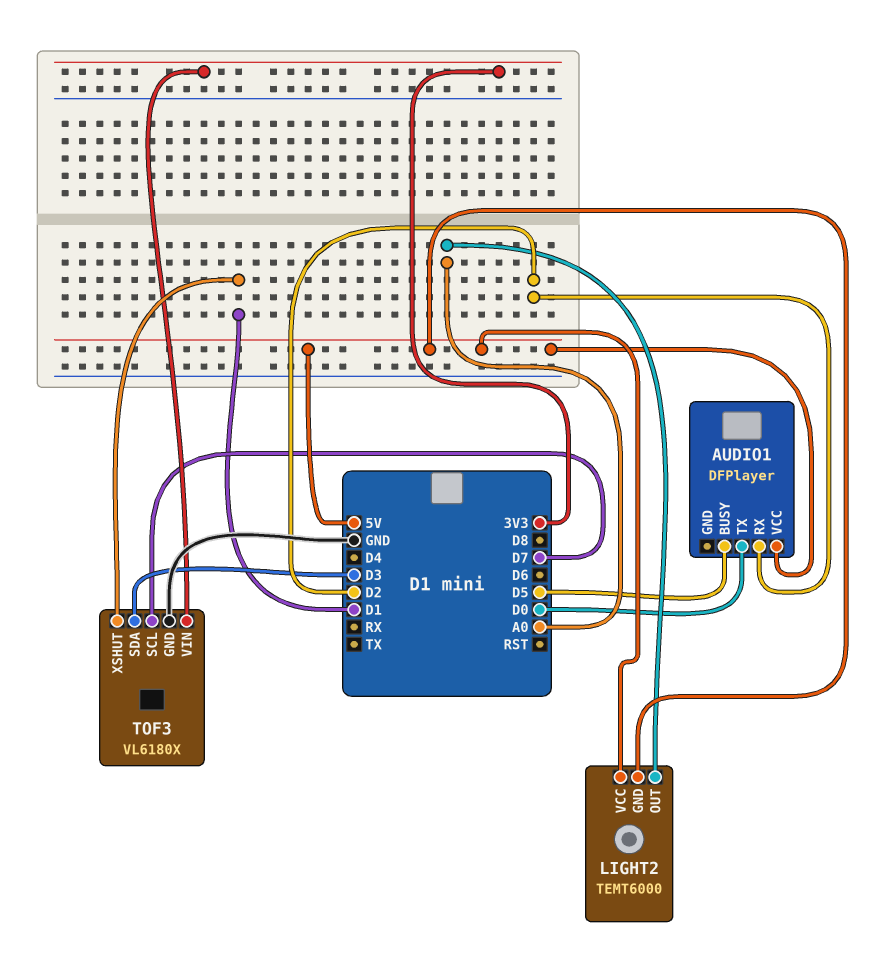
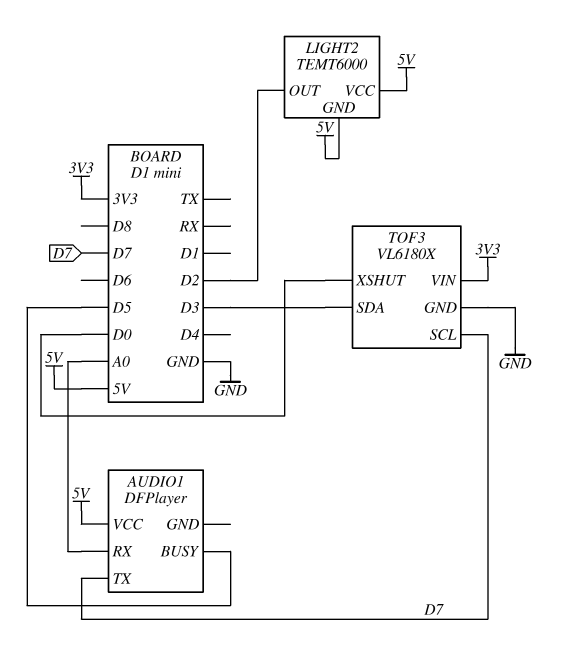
AUDIO1 pin RX: D2 -> A0
AUDIO1 pin TX: D0 -> D7
LIGHT2 pin OUT: A0 -> D2
TOF3 pin XSHUT: D1 -> D0

